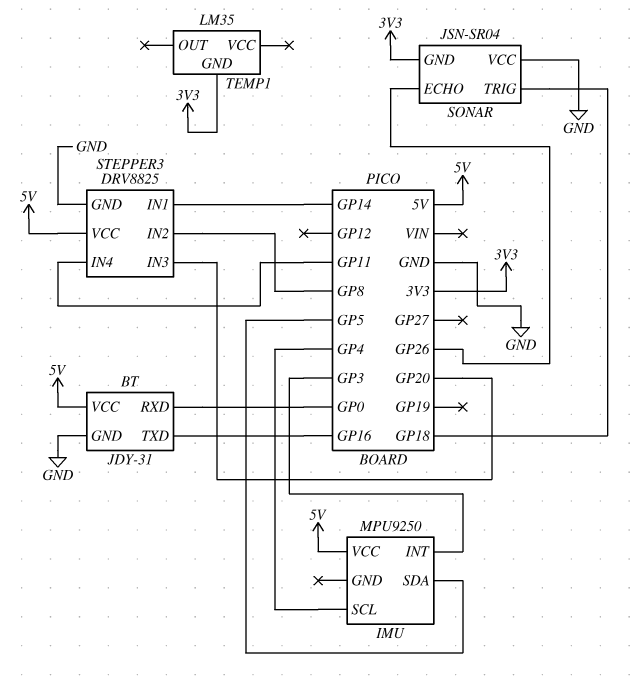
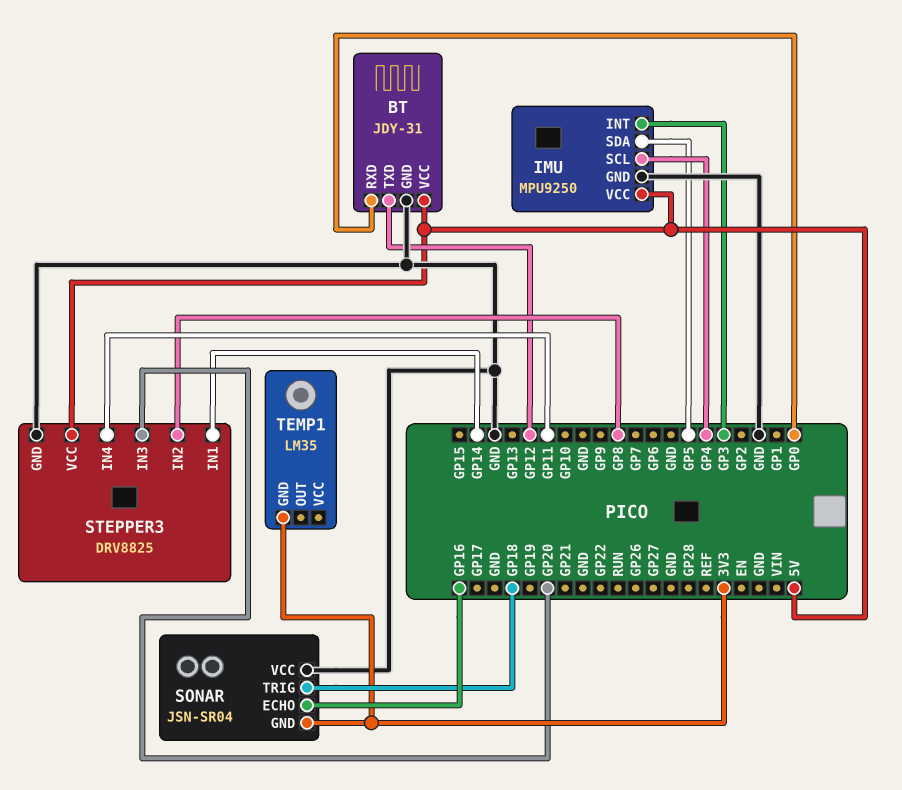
BT pin TXD: GP16 -> GP12
IMU pin GND: none -> GND
SONAR pin ECHO: GP26 -> GP16

